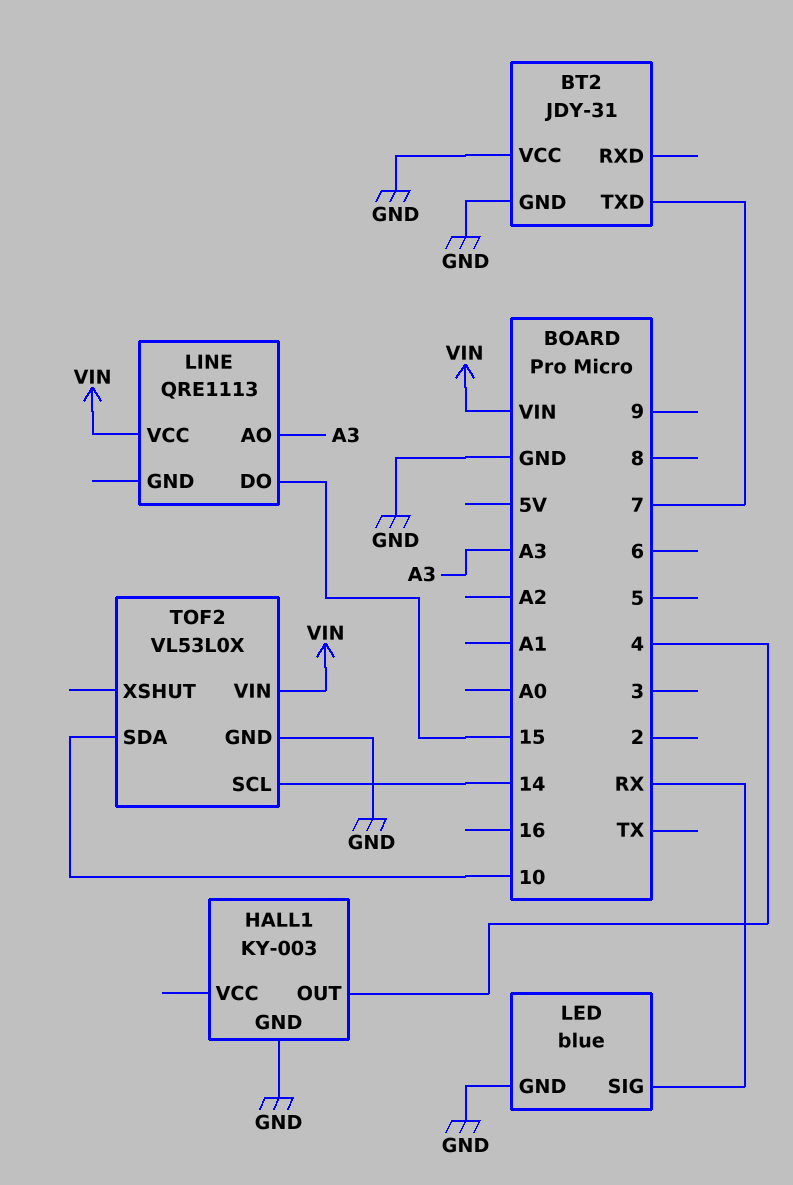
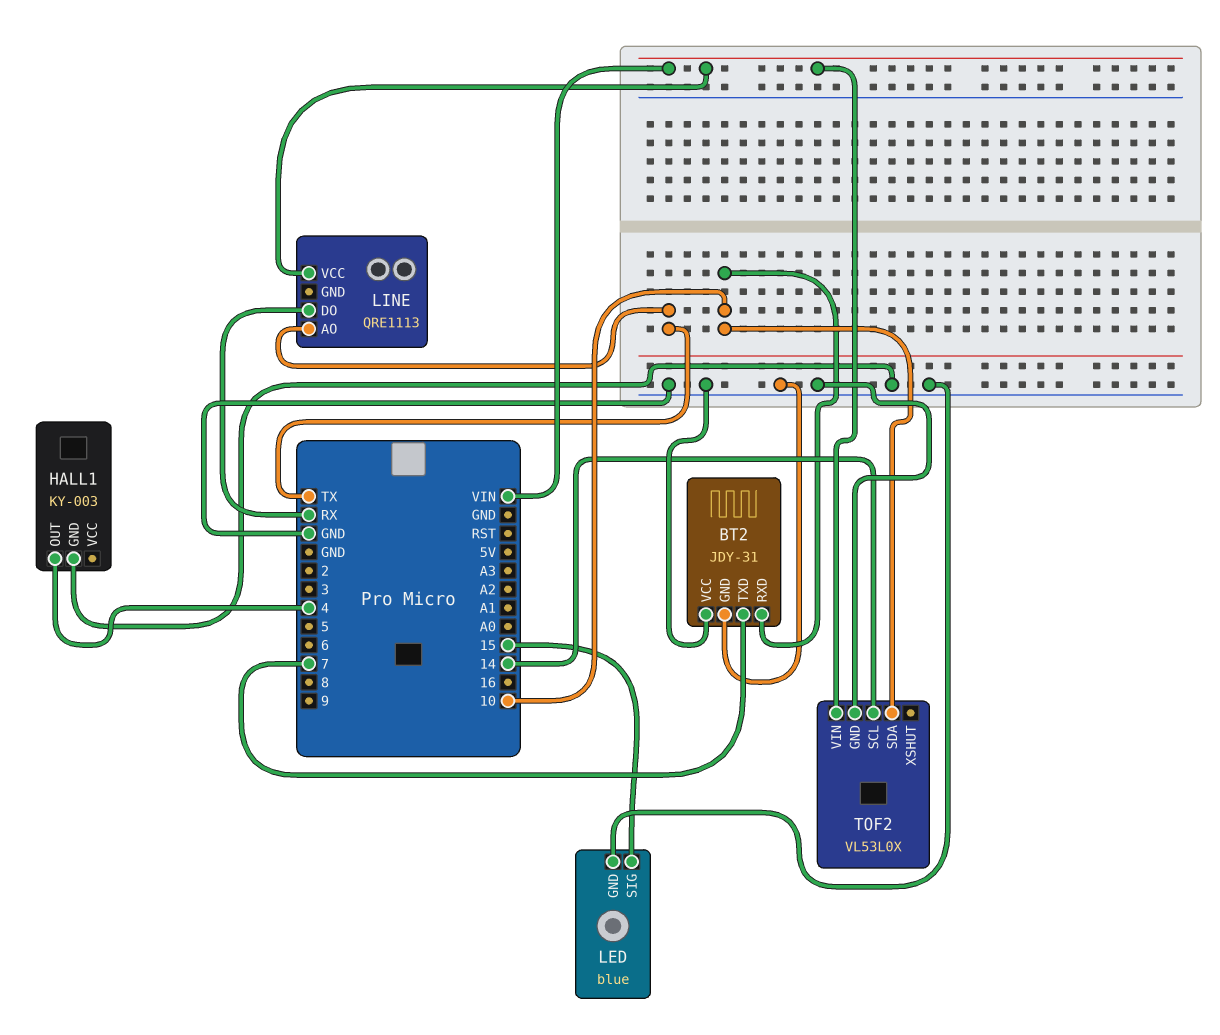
BT2 pin RXD: none -> 10
LED pin SIG: RX -> 15
LINE pin AO: A3 -> TX
LINE pin DO: 15 -> RX

